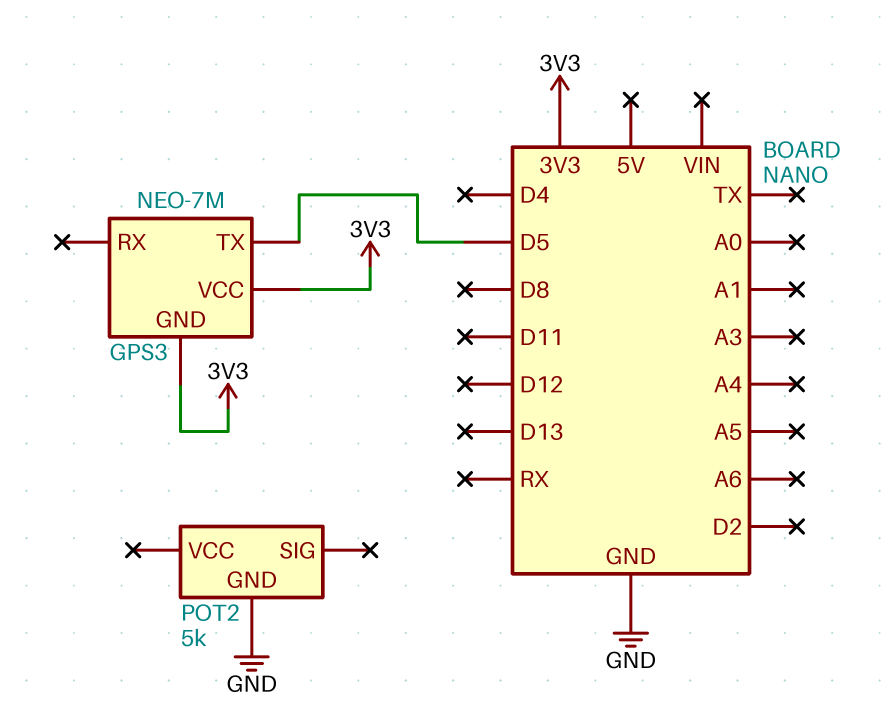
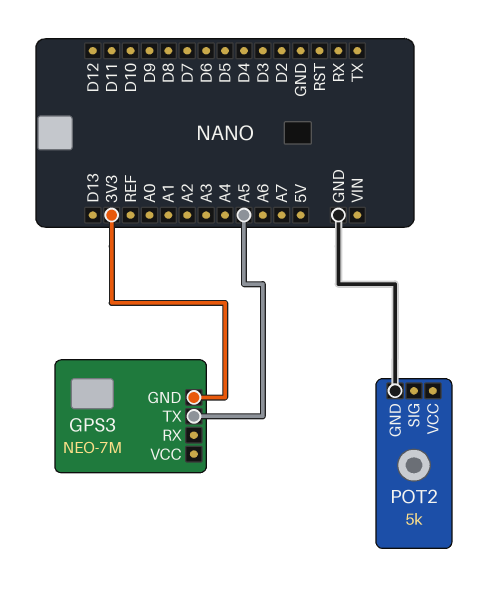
GPS3 pin TX: D5 -> A5
GPS3 pin VCC: 3V3 -> none

